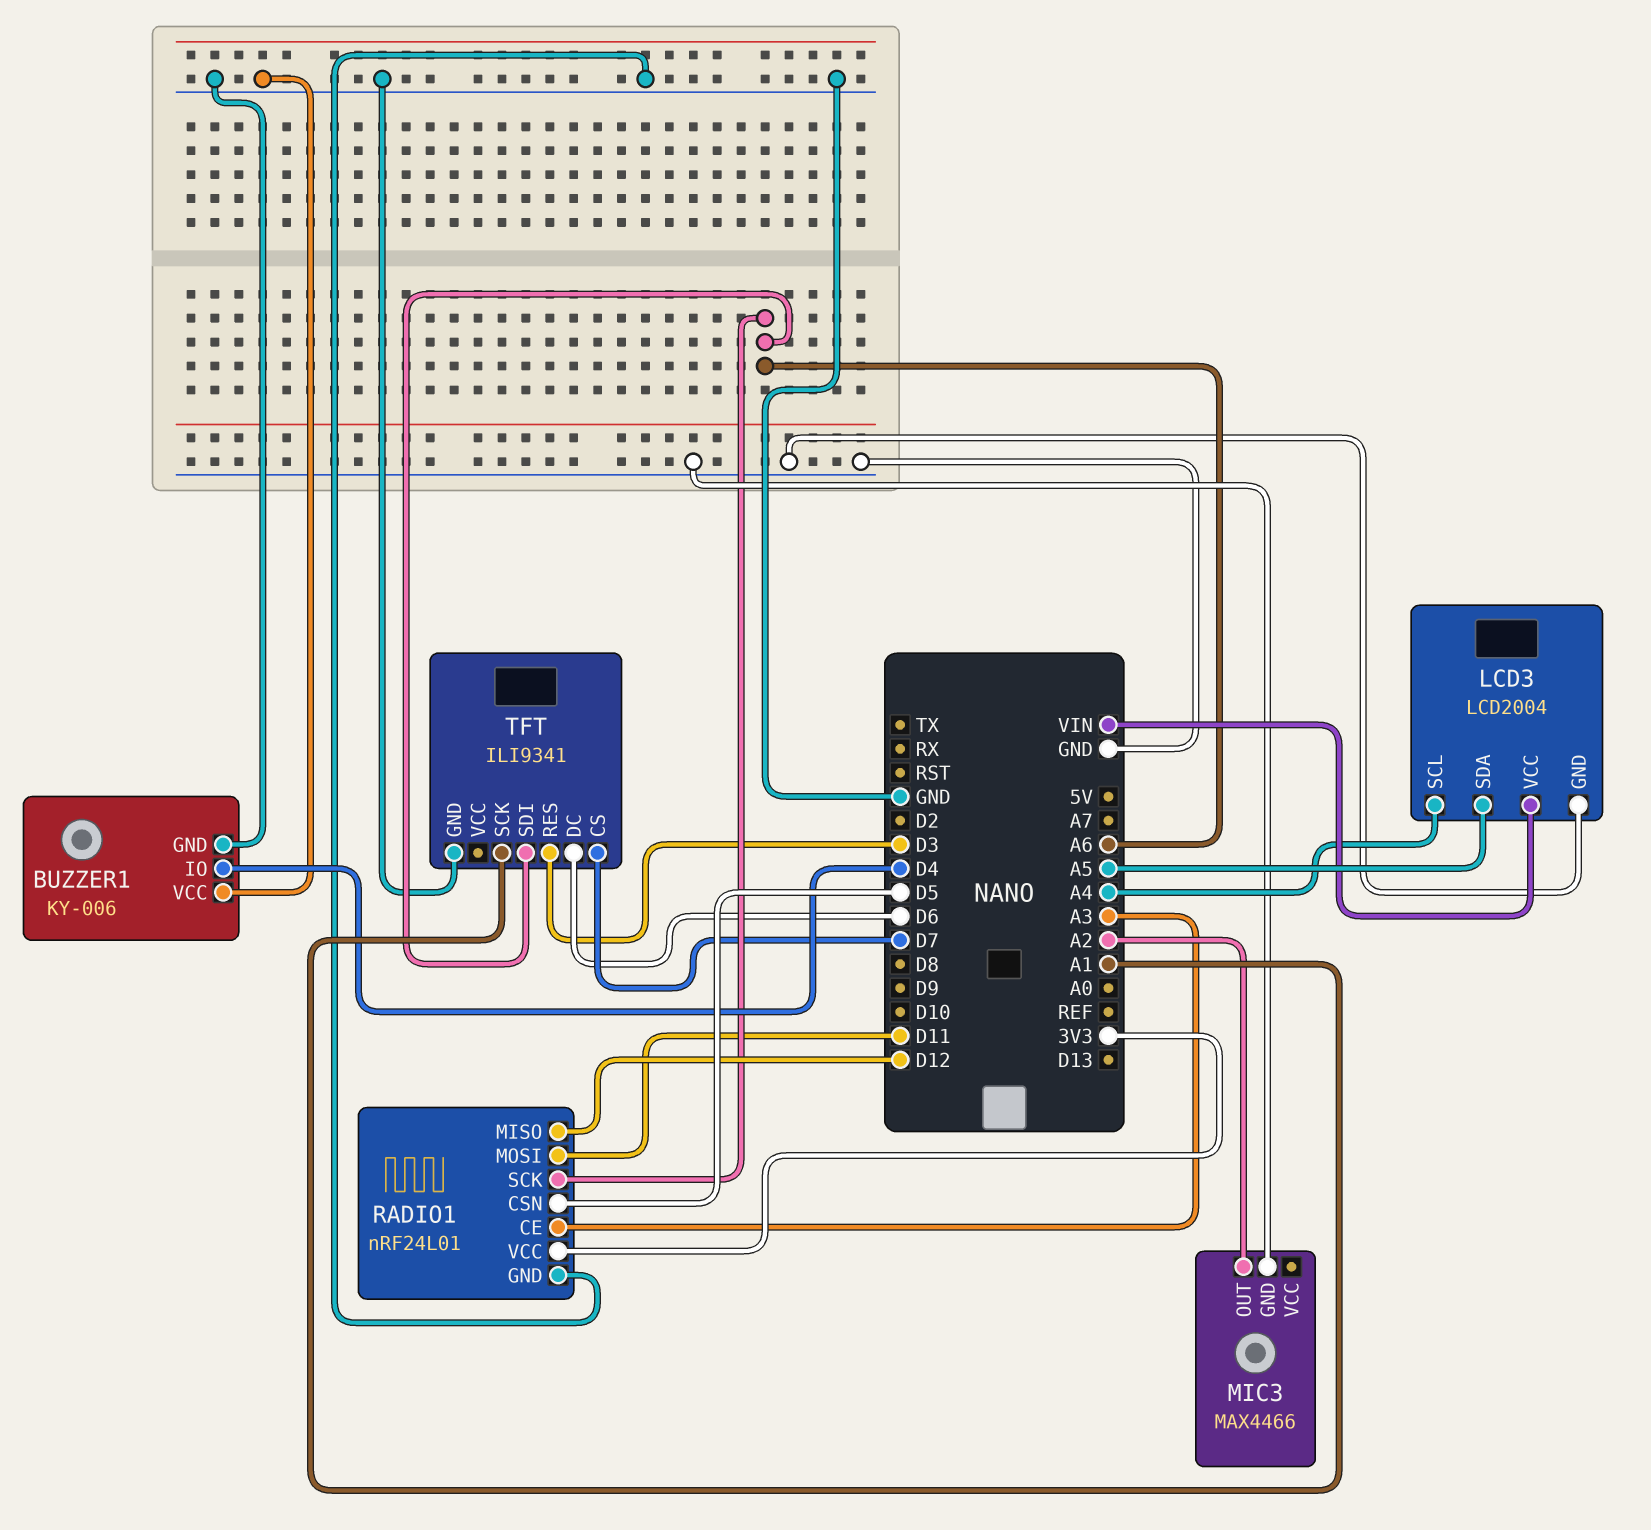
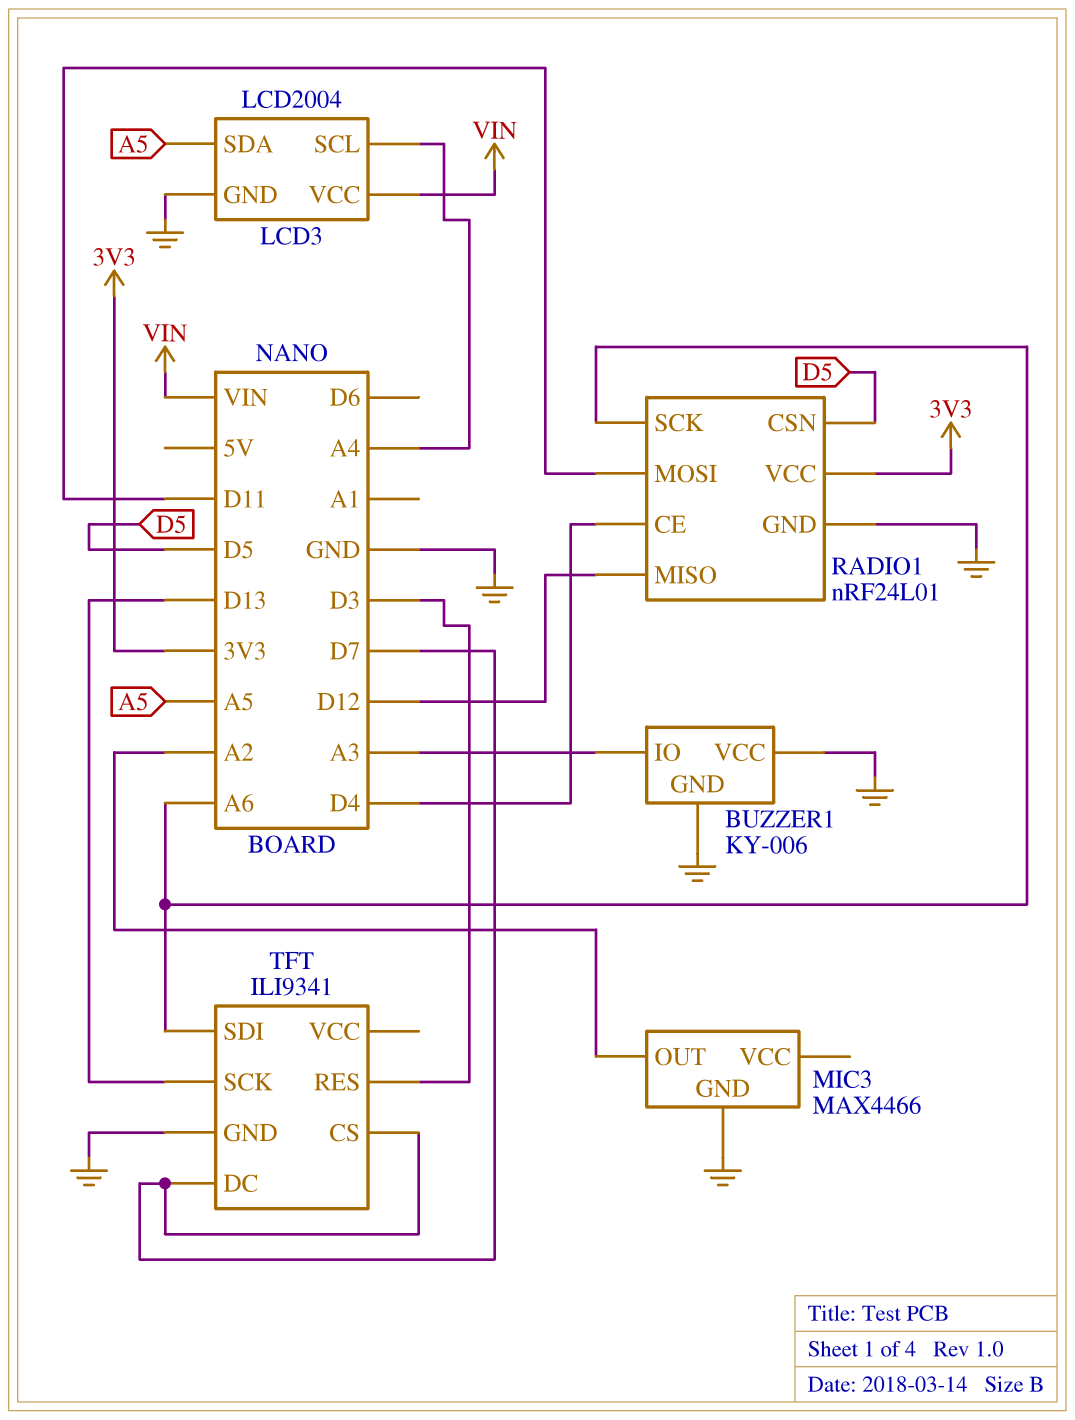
BUZZER1 pin IO: D4 -> A3
RADIO1 pin CE: A3 -> D4
TFT pin DC: D6 -> D7
TFT pin SCK: A1 -> D13

